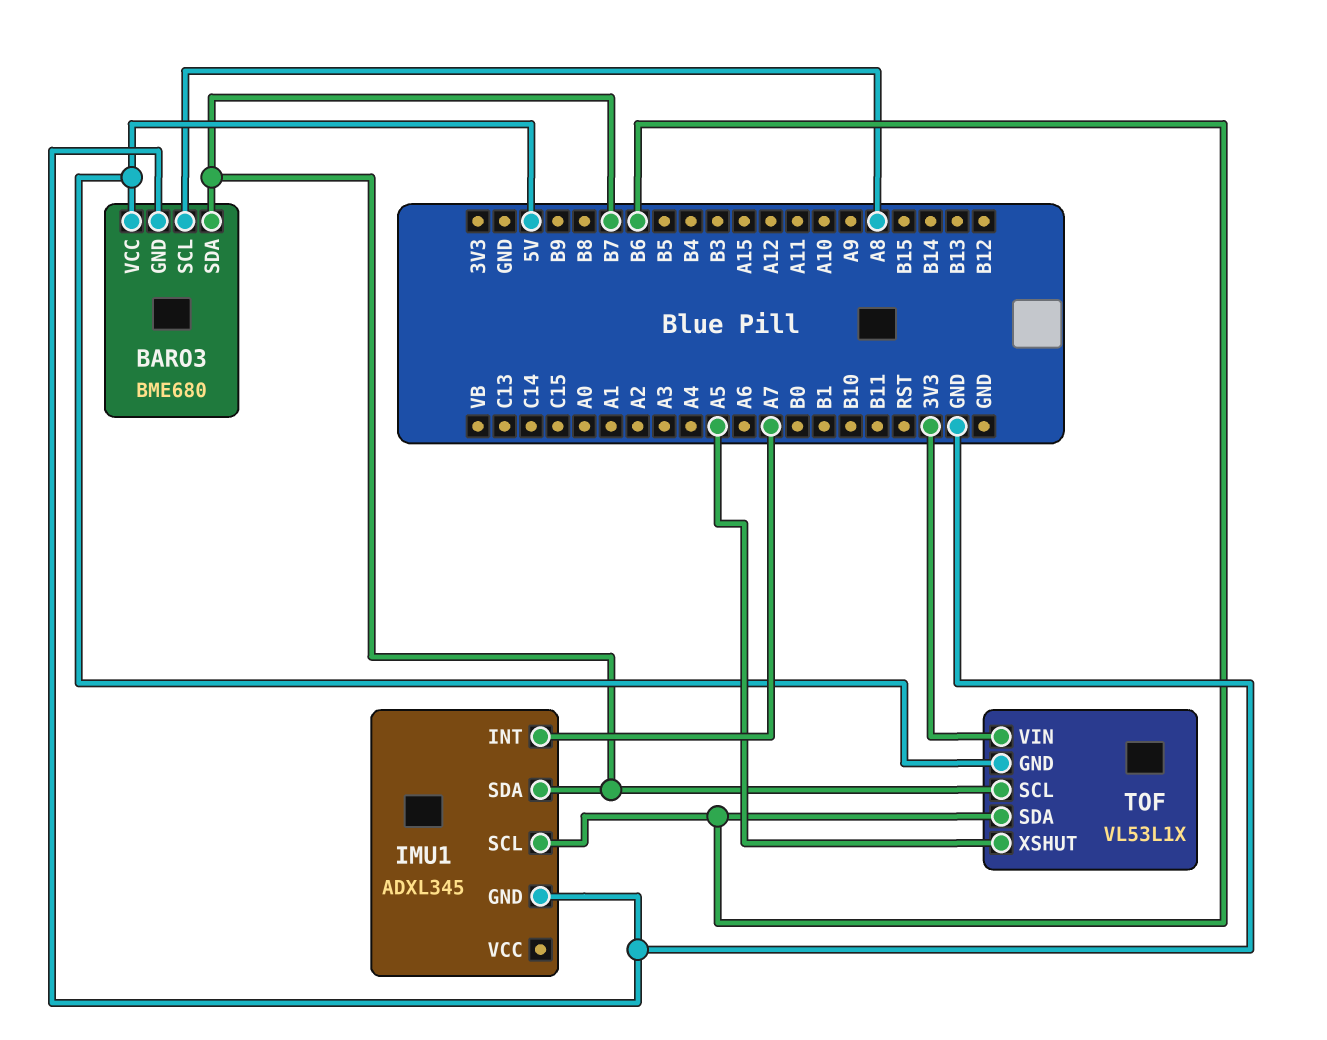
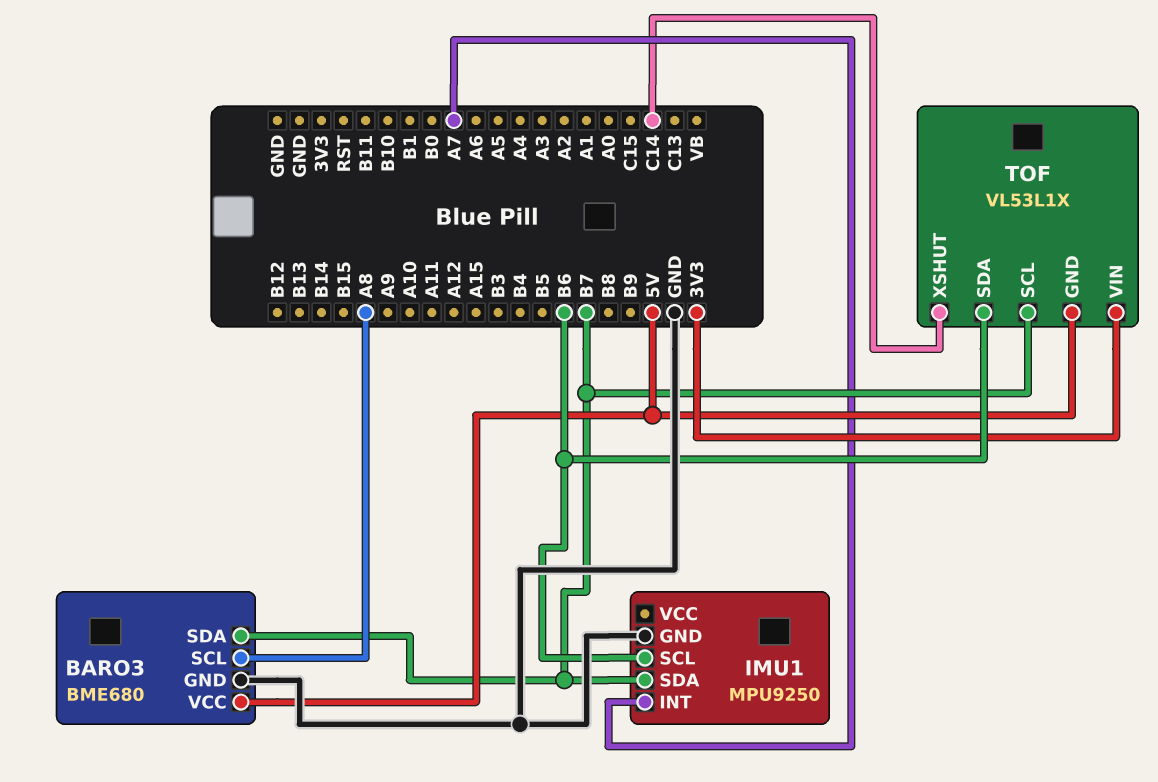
IMU1: ADXL345 -> MPU9250
TOF pin XSHUT: A5 -> C14

